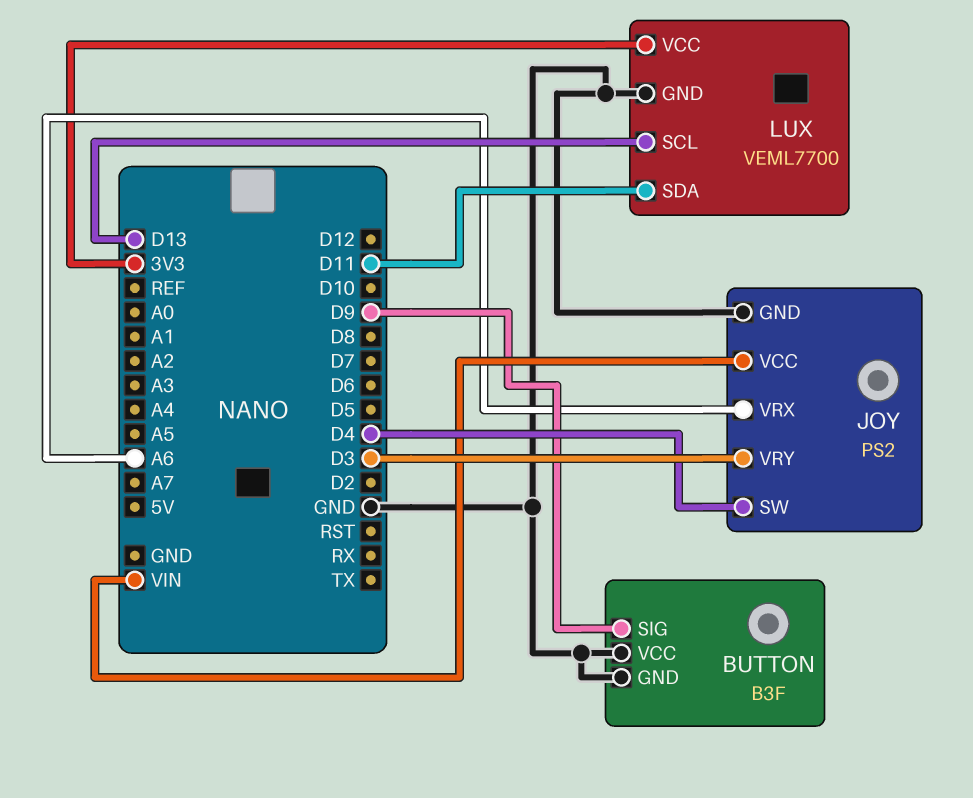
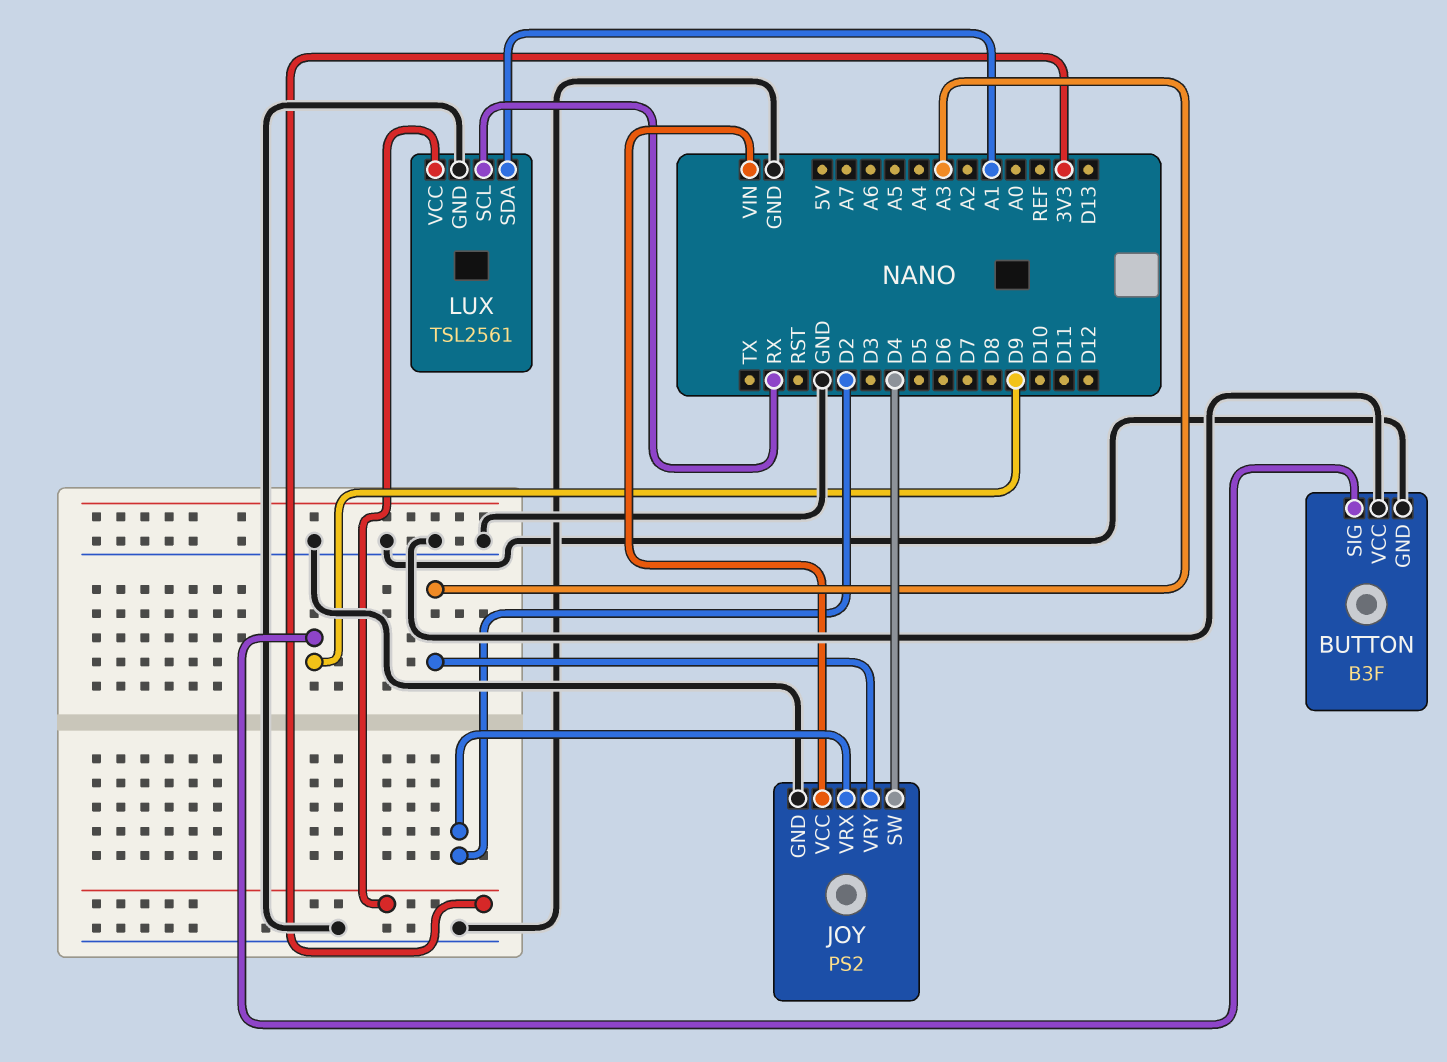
JOY pin VRX: A6 -> D2
JOY pin VRY: D3 -> A3
LUX: VEML7700 -> TSL2561
LUX pin SCL: D13 -> RX
LUX pin SDA: D11 -> A1

